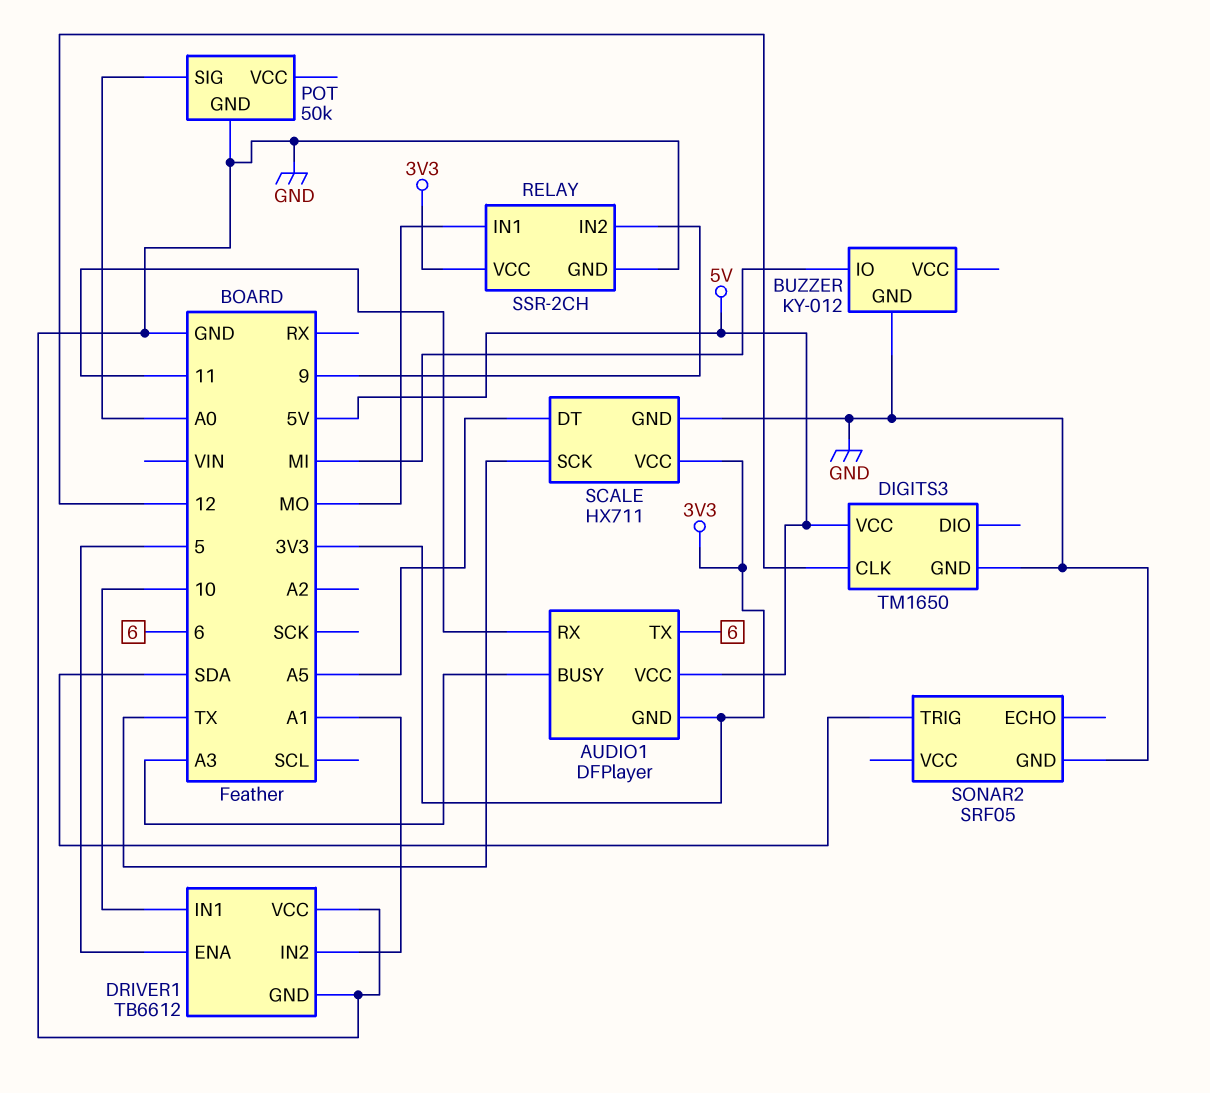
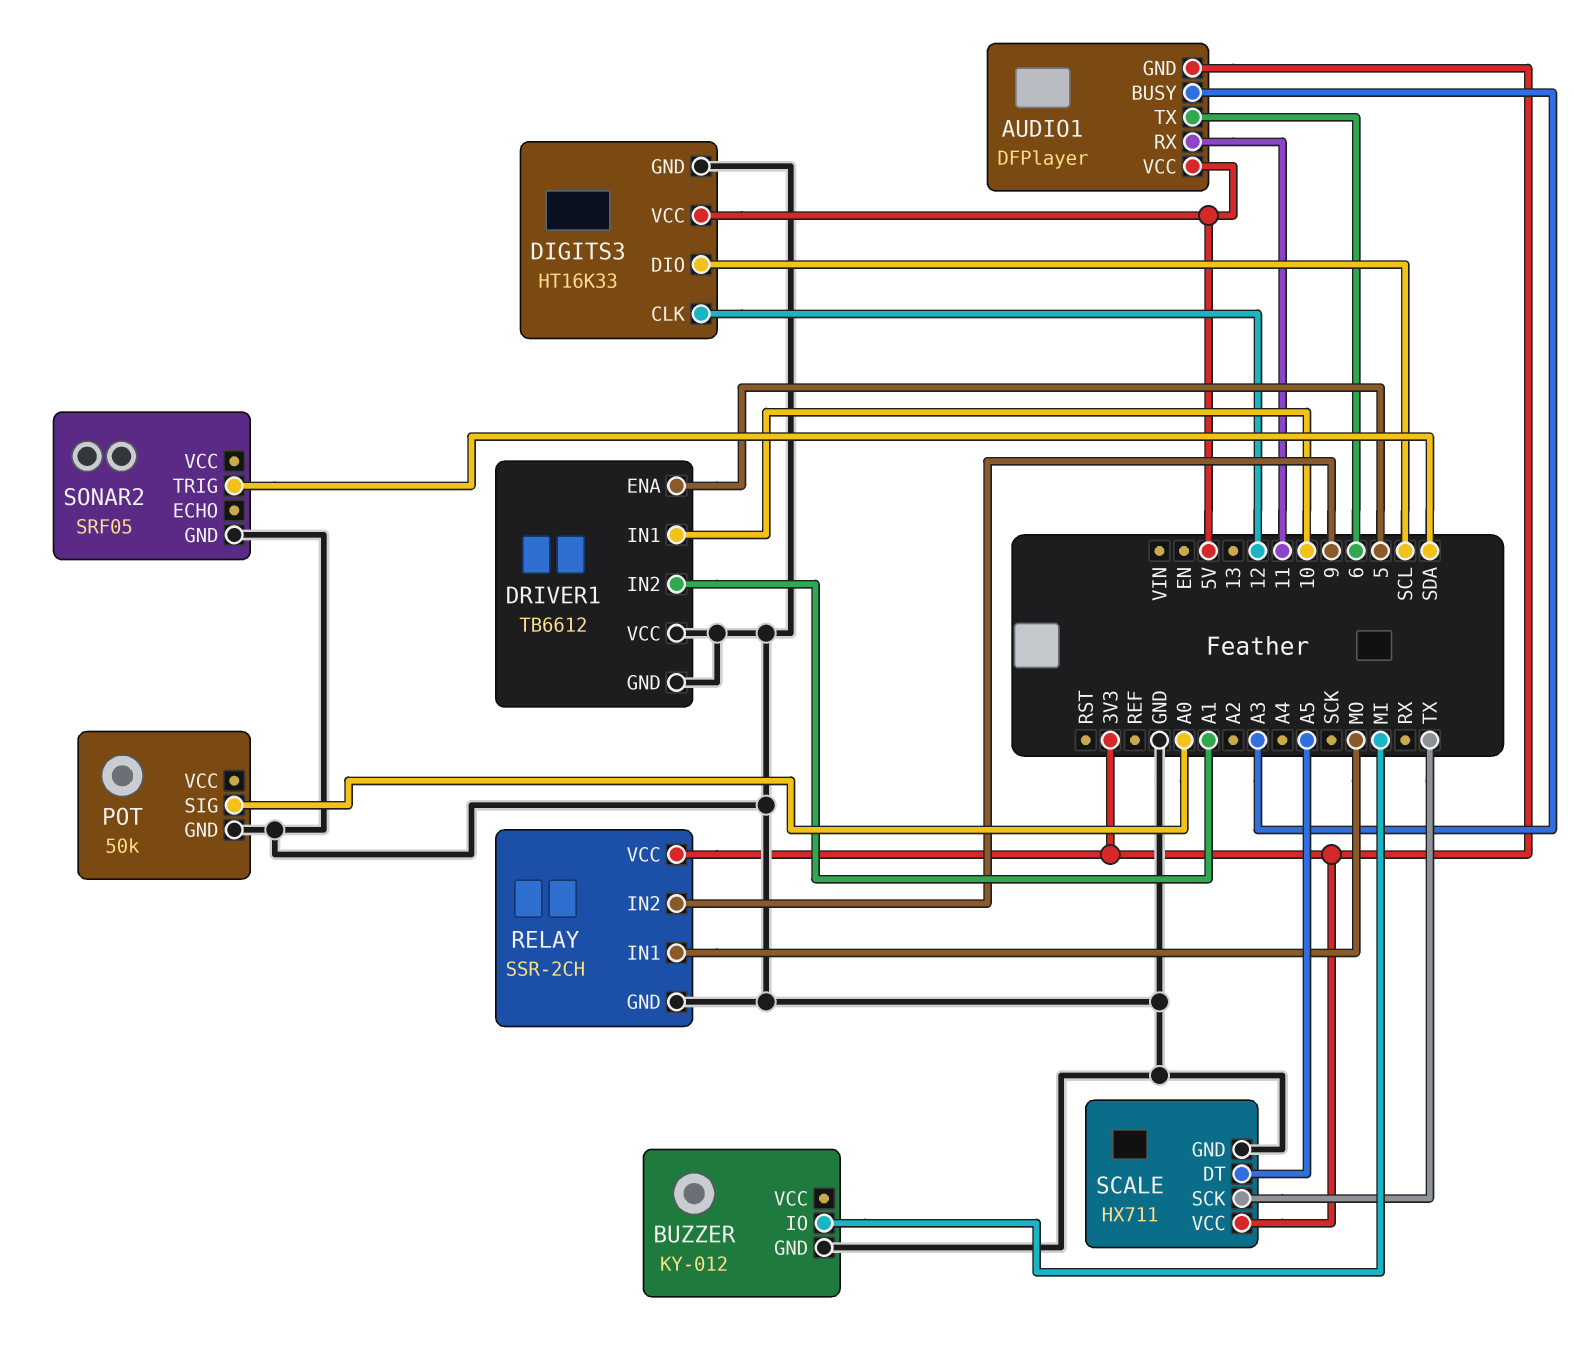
DIGITS3: TM1650 -> HT16K33
DIGITS3 pin DIO: none -> SCL

